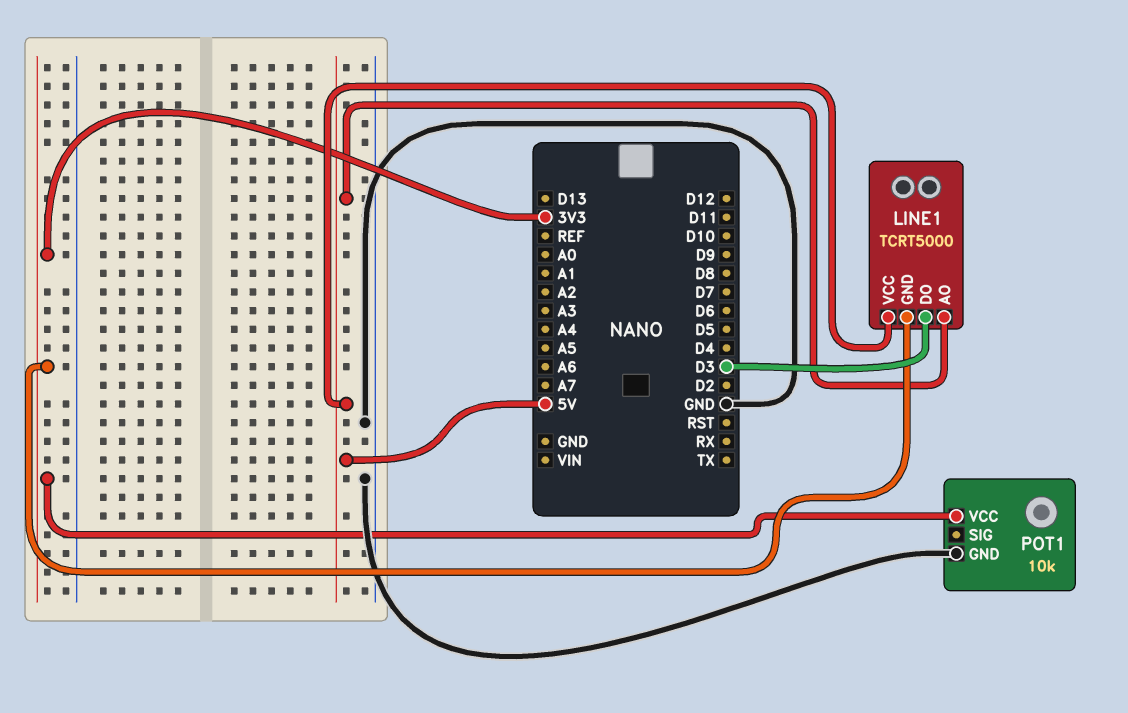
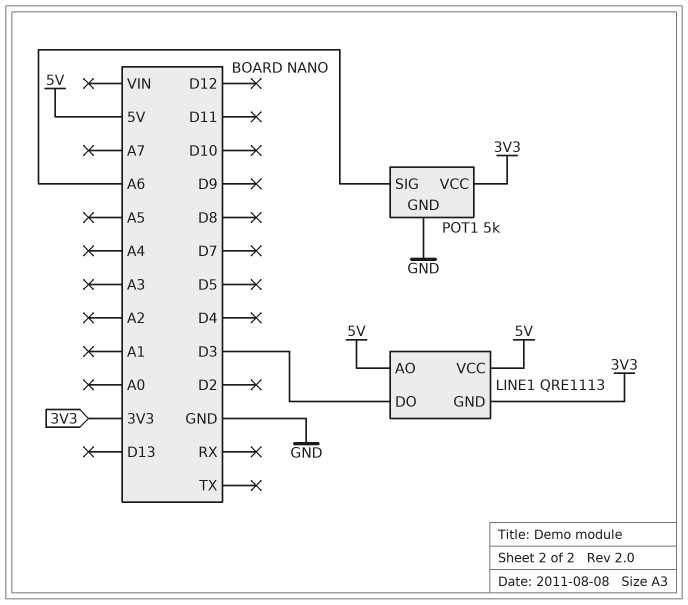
LINE1: TCRT5000 -> QRE1113
POT1: 10k -> 5k
POT1 pin SIG: none -> A6

